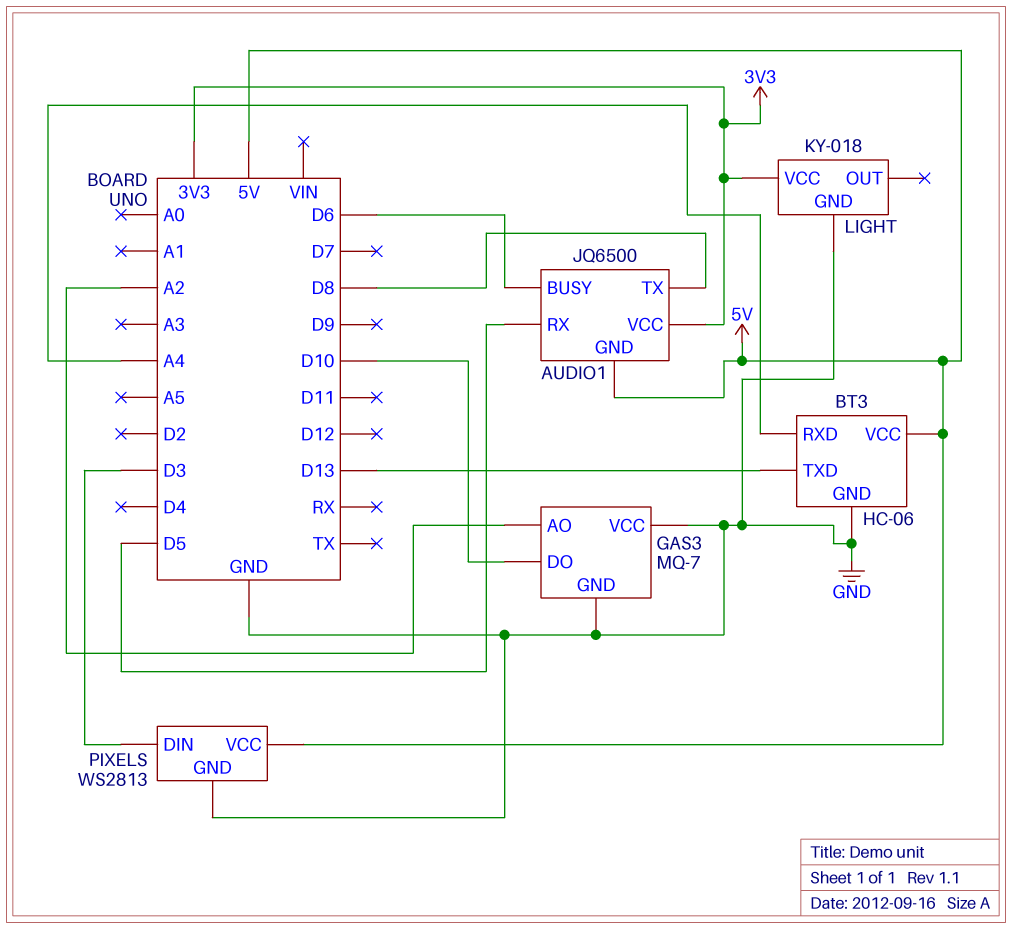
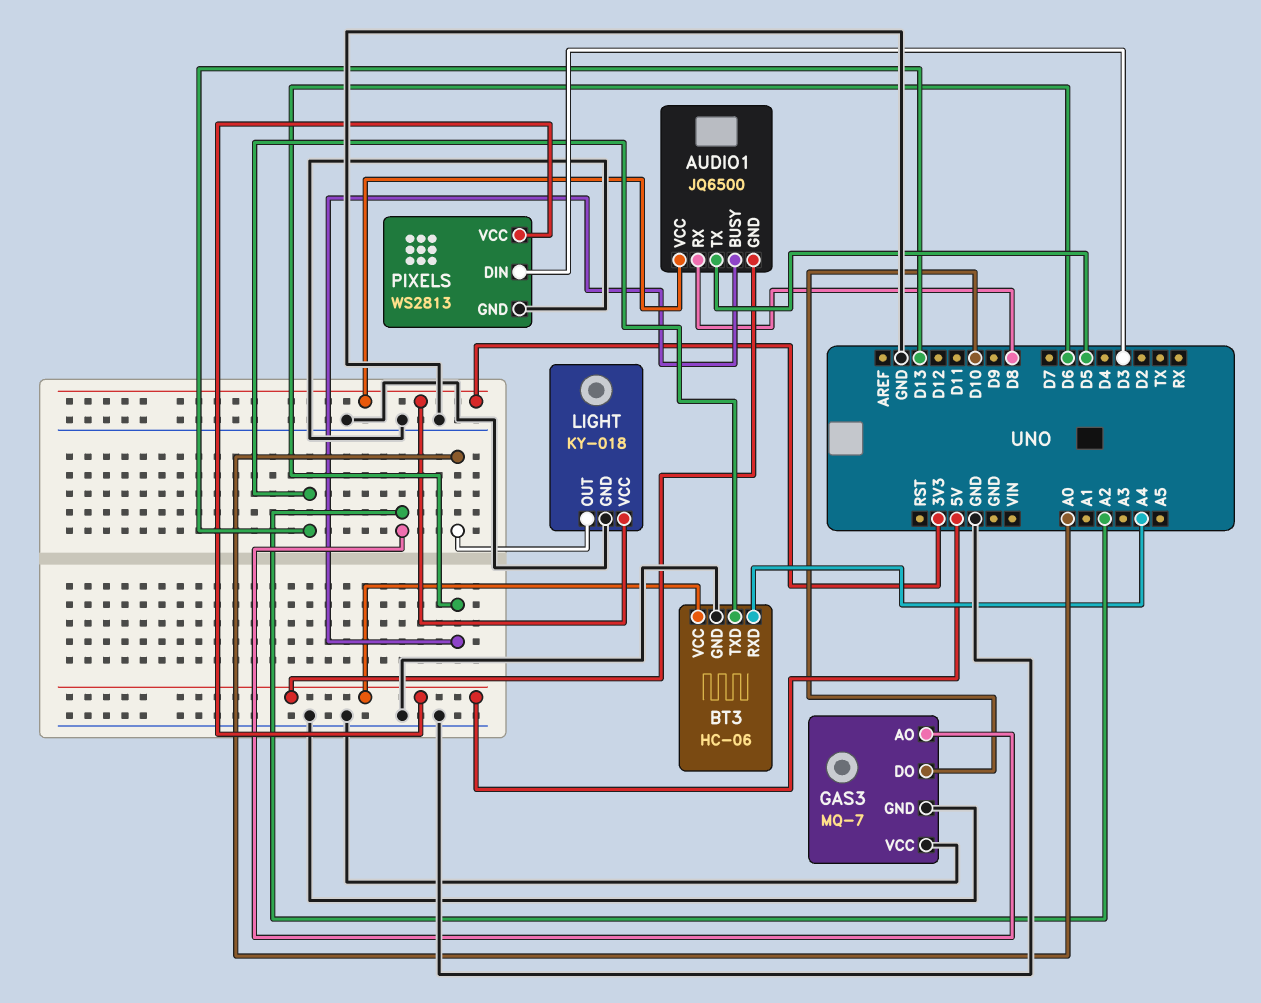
AUDIO1 pin RX: D5 -> D8
AUDIO1 pin TX: D8 -> D5
LIGHT pin OUT: none -> A0

